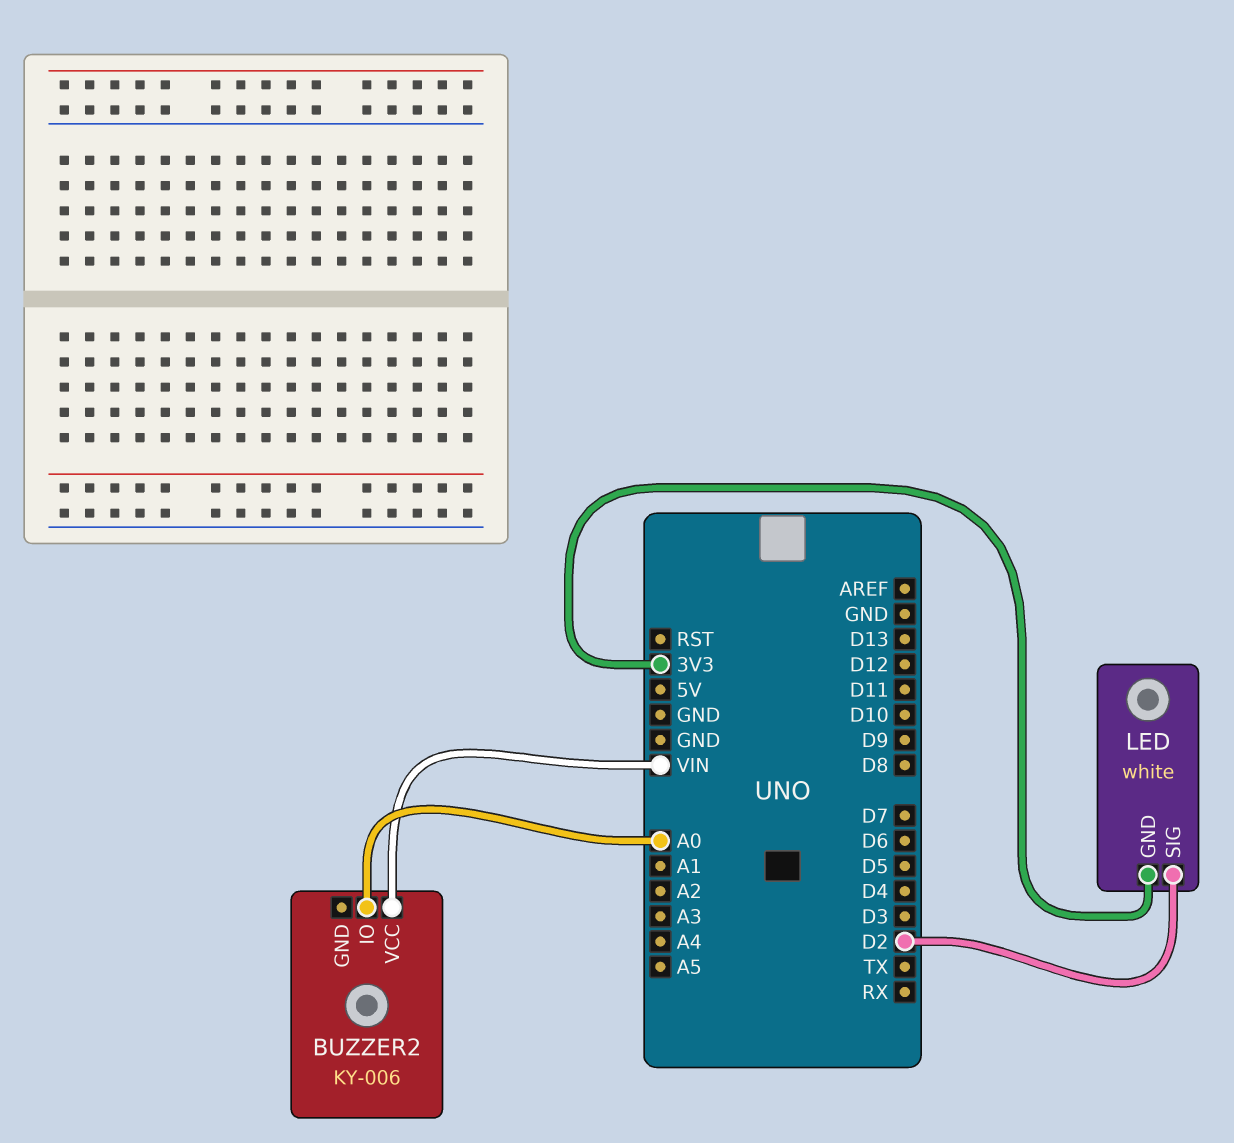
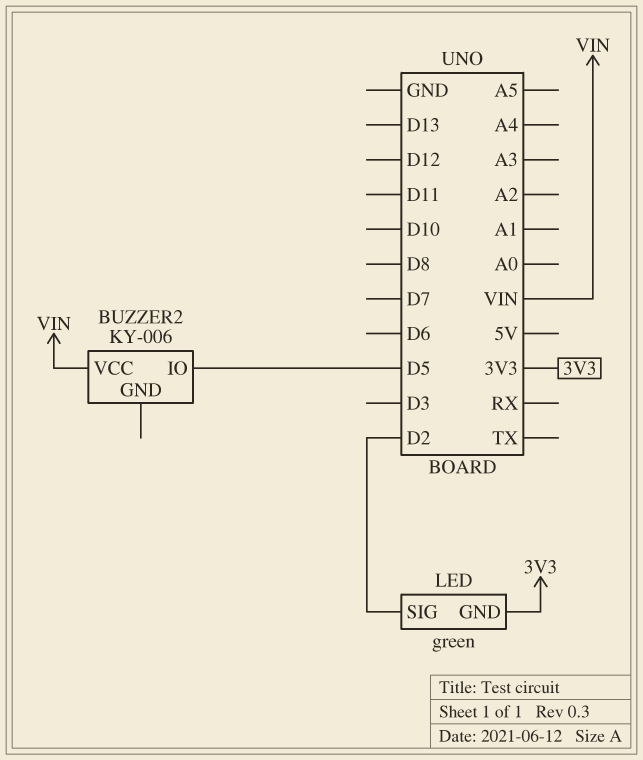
BUZZER2 pin IO: A0 -> D5
LED: white -> green

